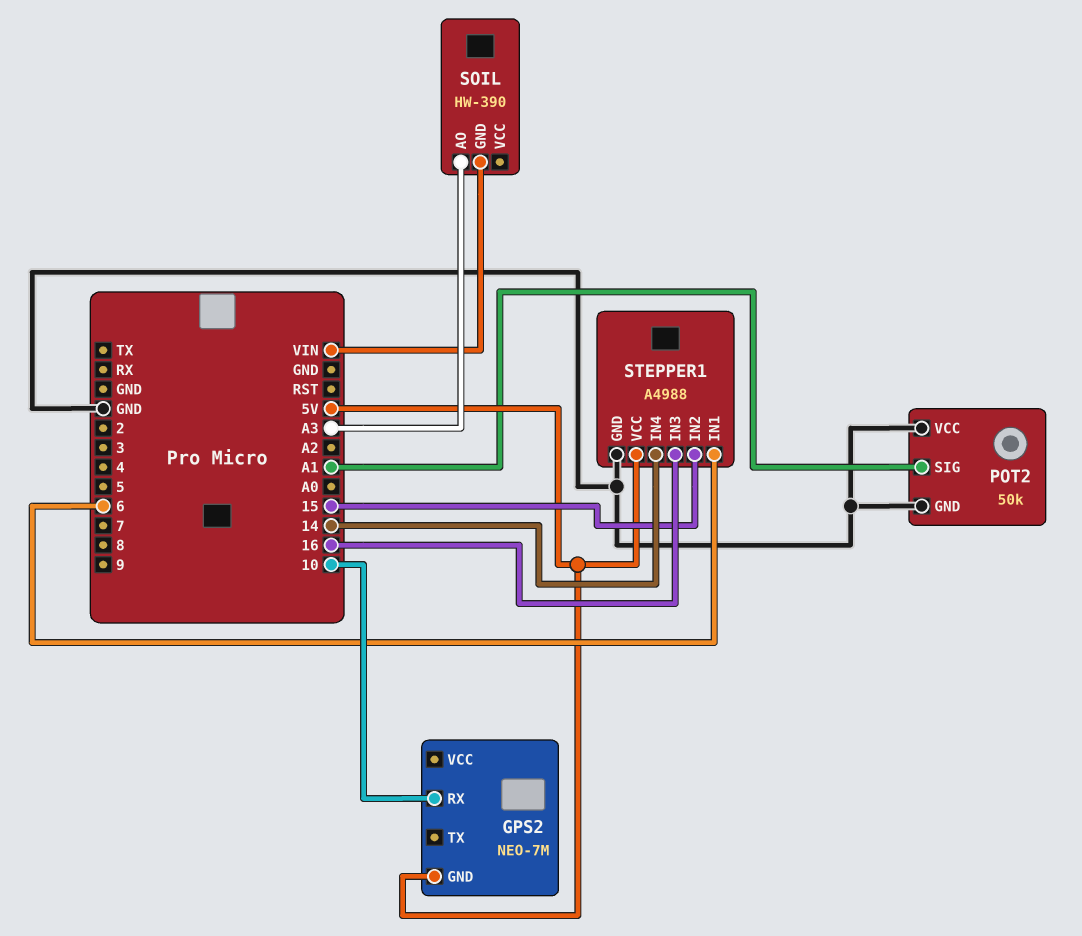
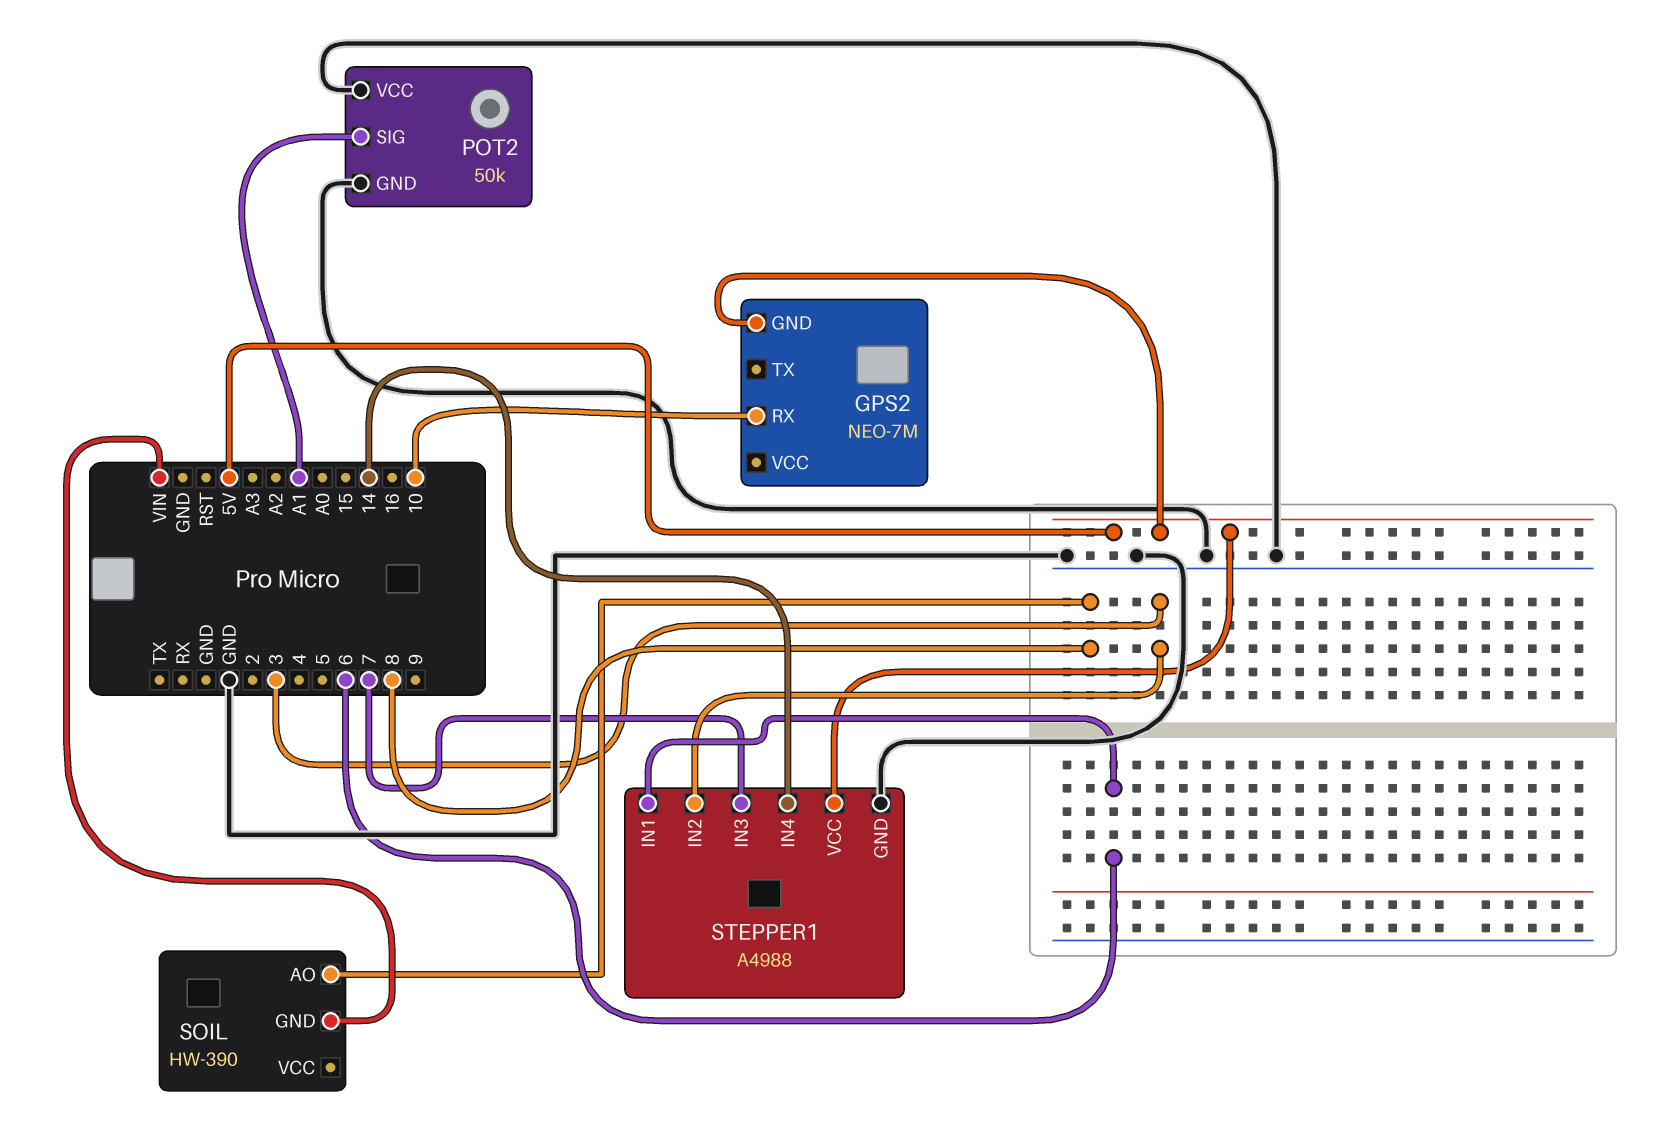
SOIL pin AO: A3 -> 8
STEPPER1 pin IN2: 15 -> 3
STEPPER1 pin IN3: 16 -> 7

